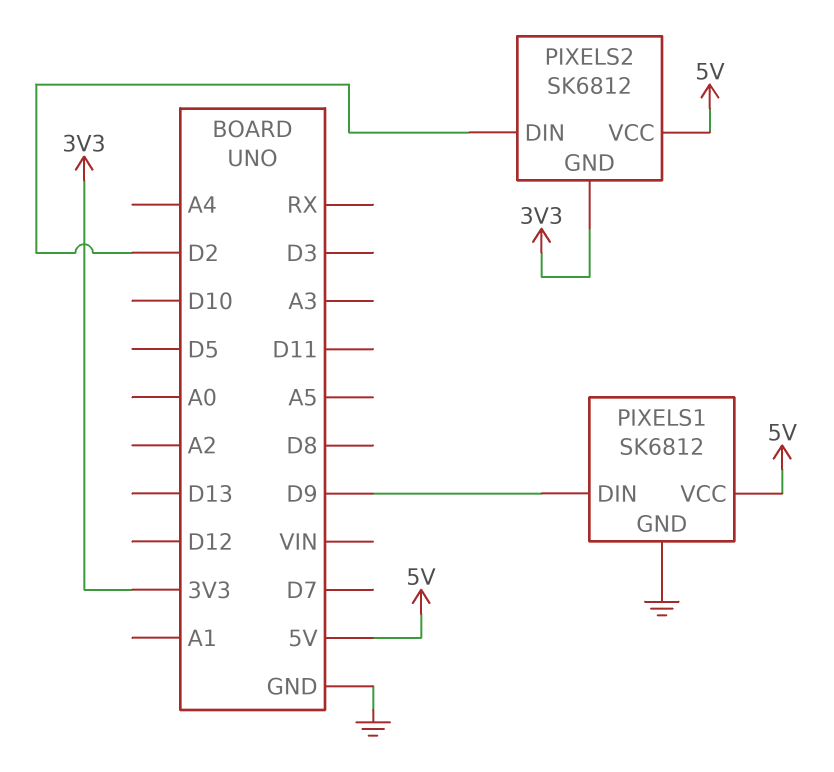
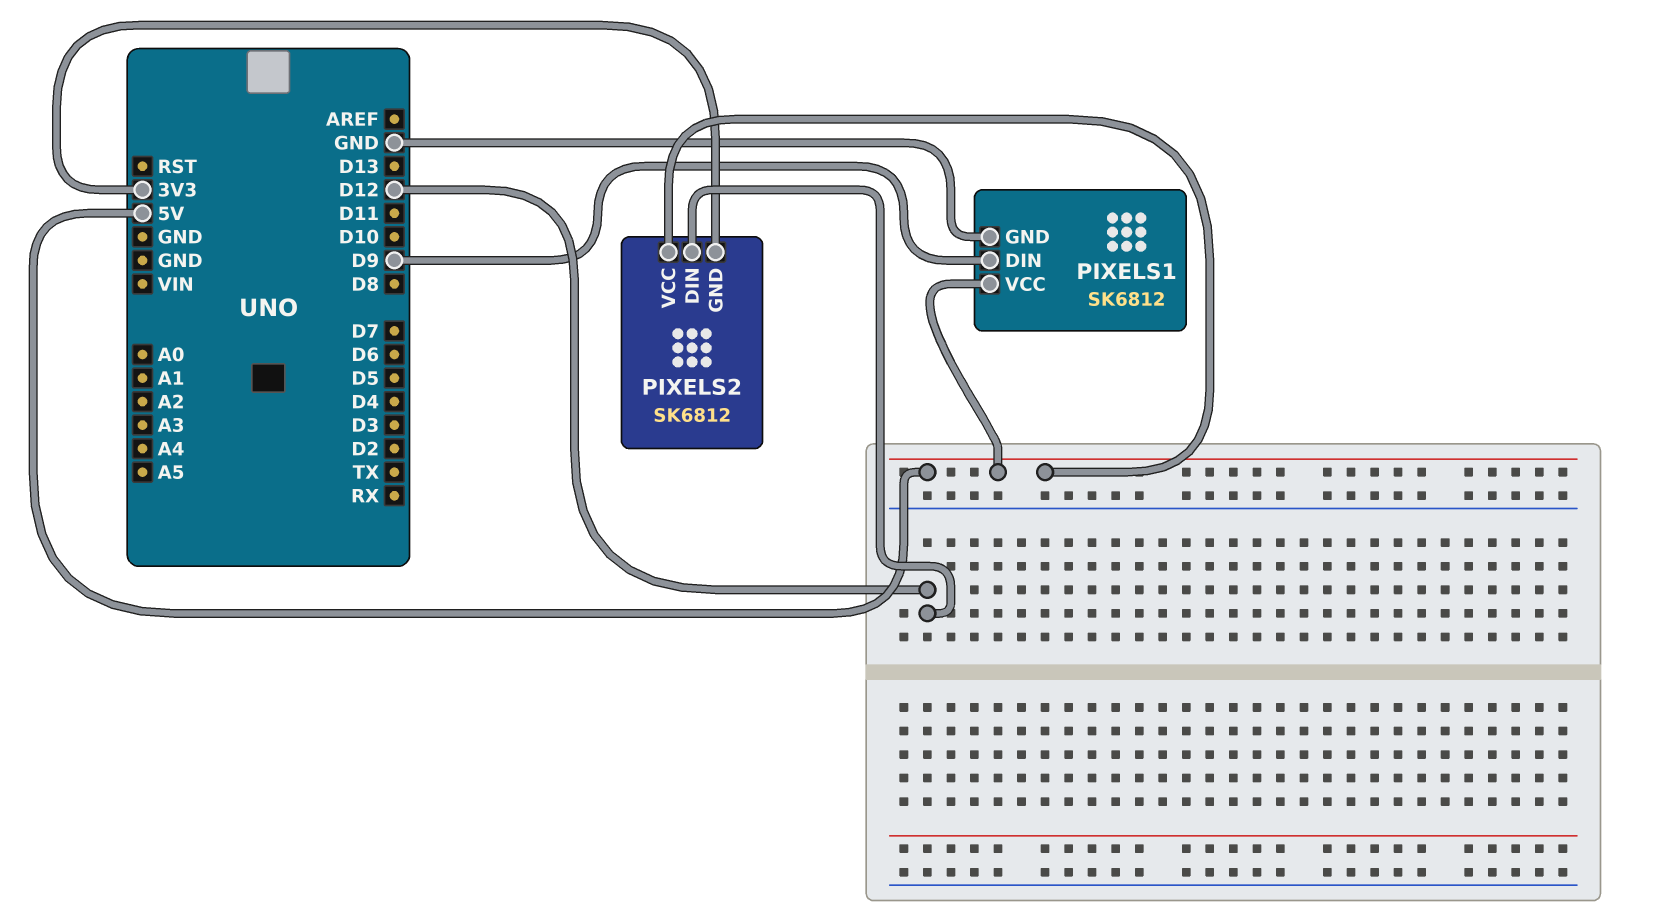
PIXELS2 pin DIN: D2 -> D12

